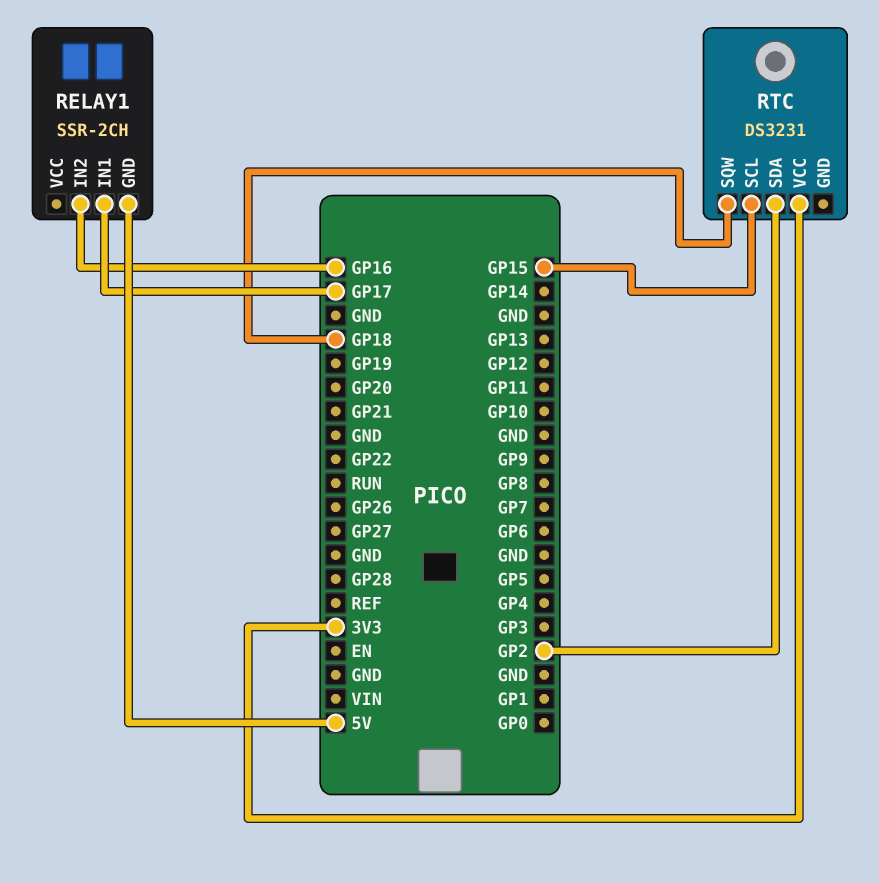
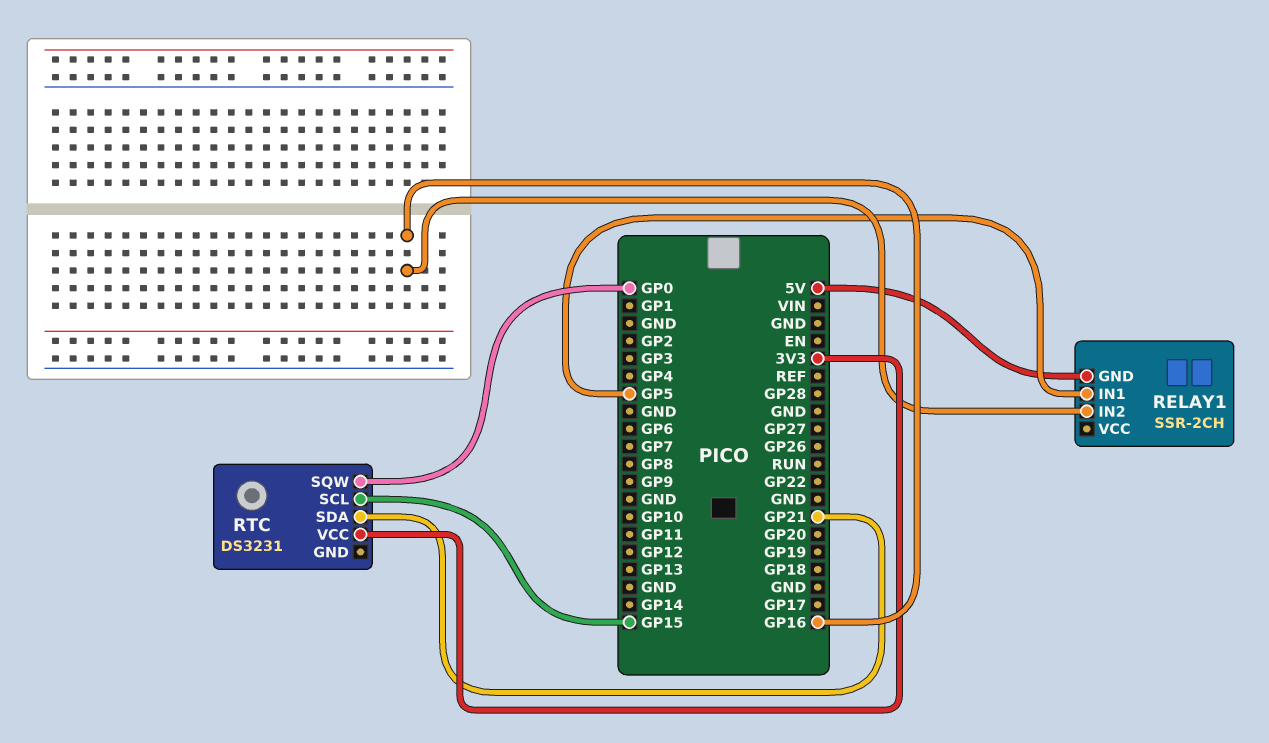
RELAY1 pin IN1: GP17 -> GP5
RTC pin SDA: GP2 -> GP21
RTC pin SQW: GP18 -> GP0

